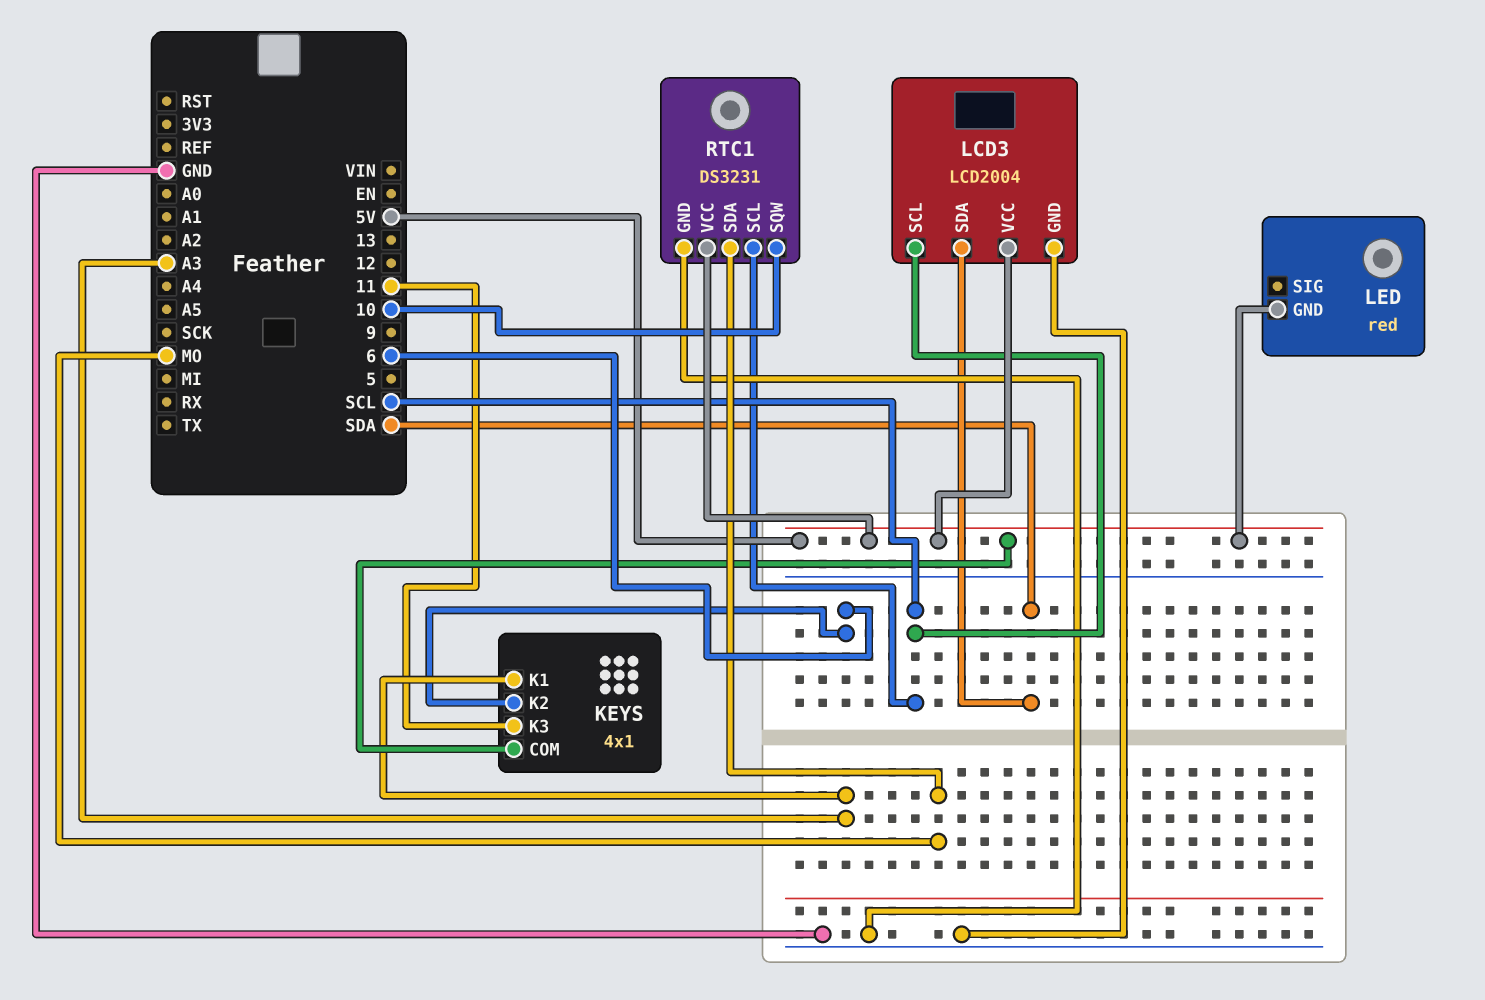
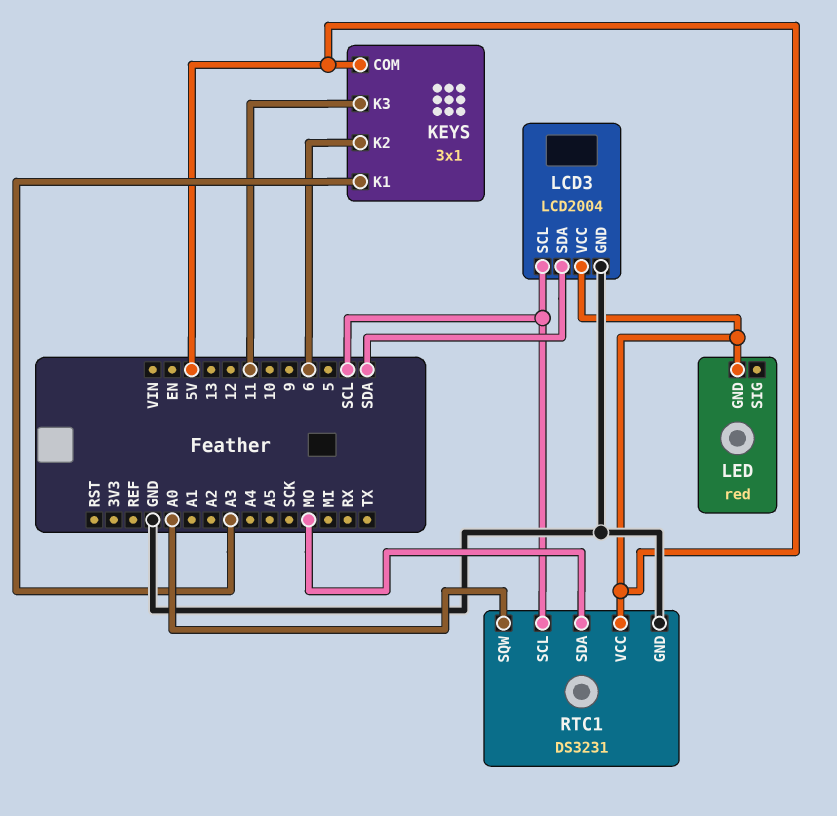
KEYS: 4x1 -> 3x1
RTC1 pin SQW: 10 -> A0

